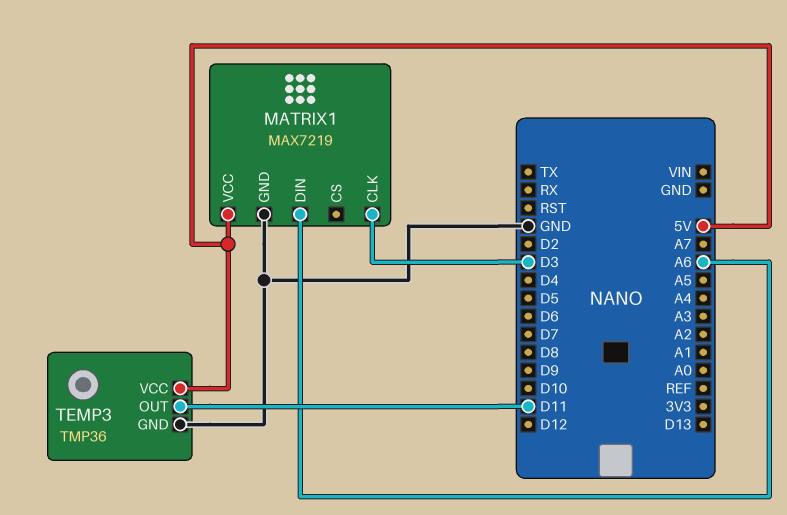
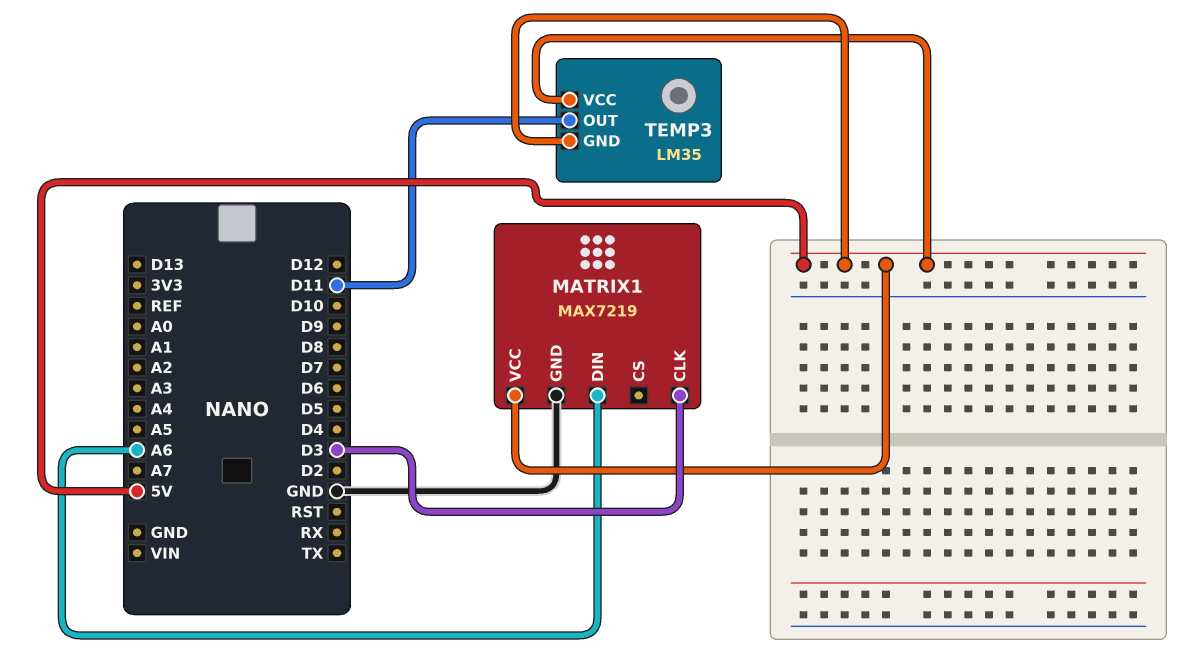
TEMP3: TMP36 -> LM35
TEMP3 pin GND: GND -> 5V

